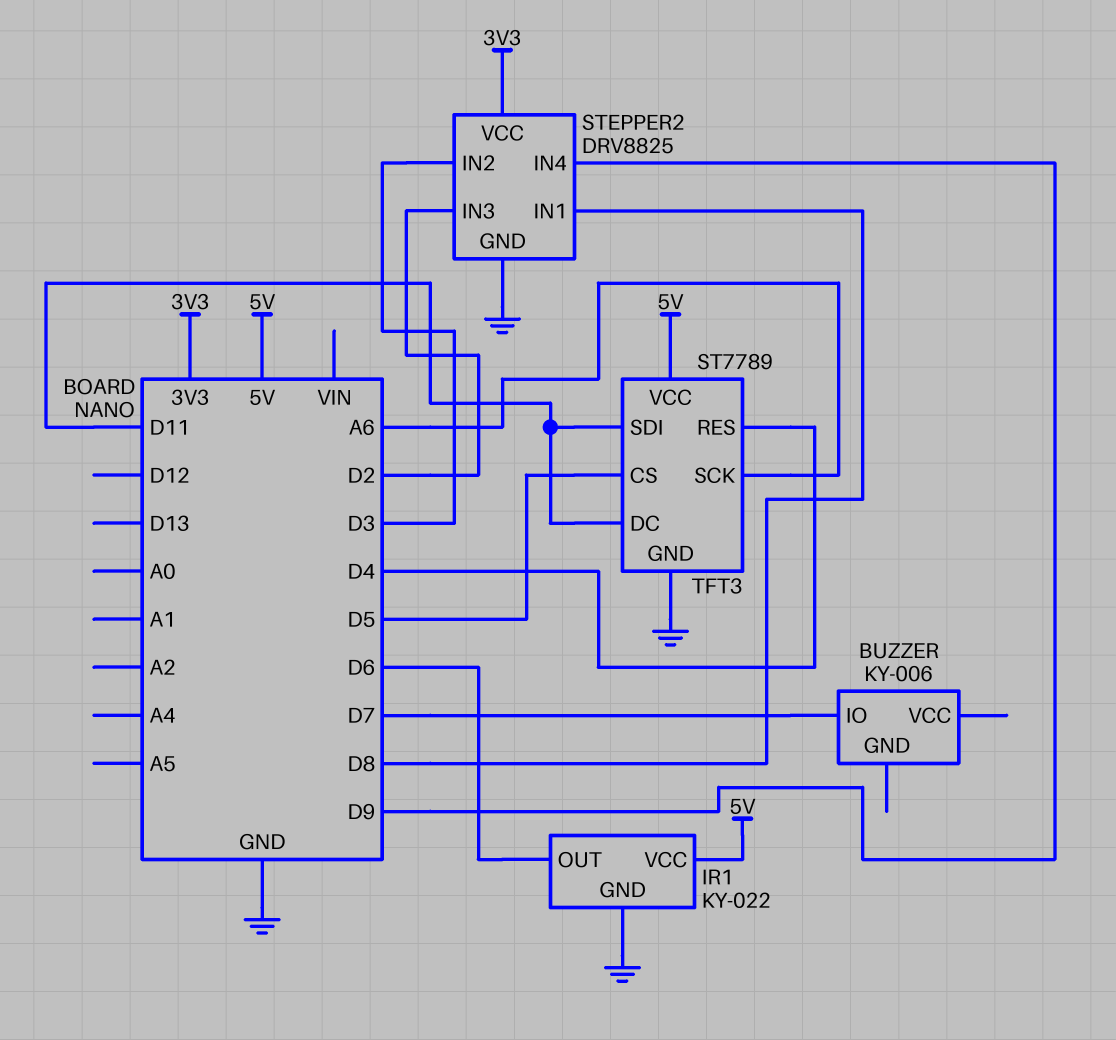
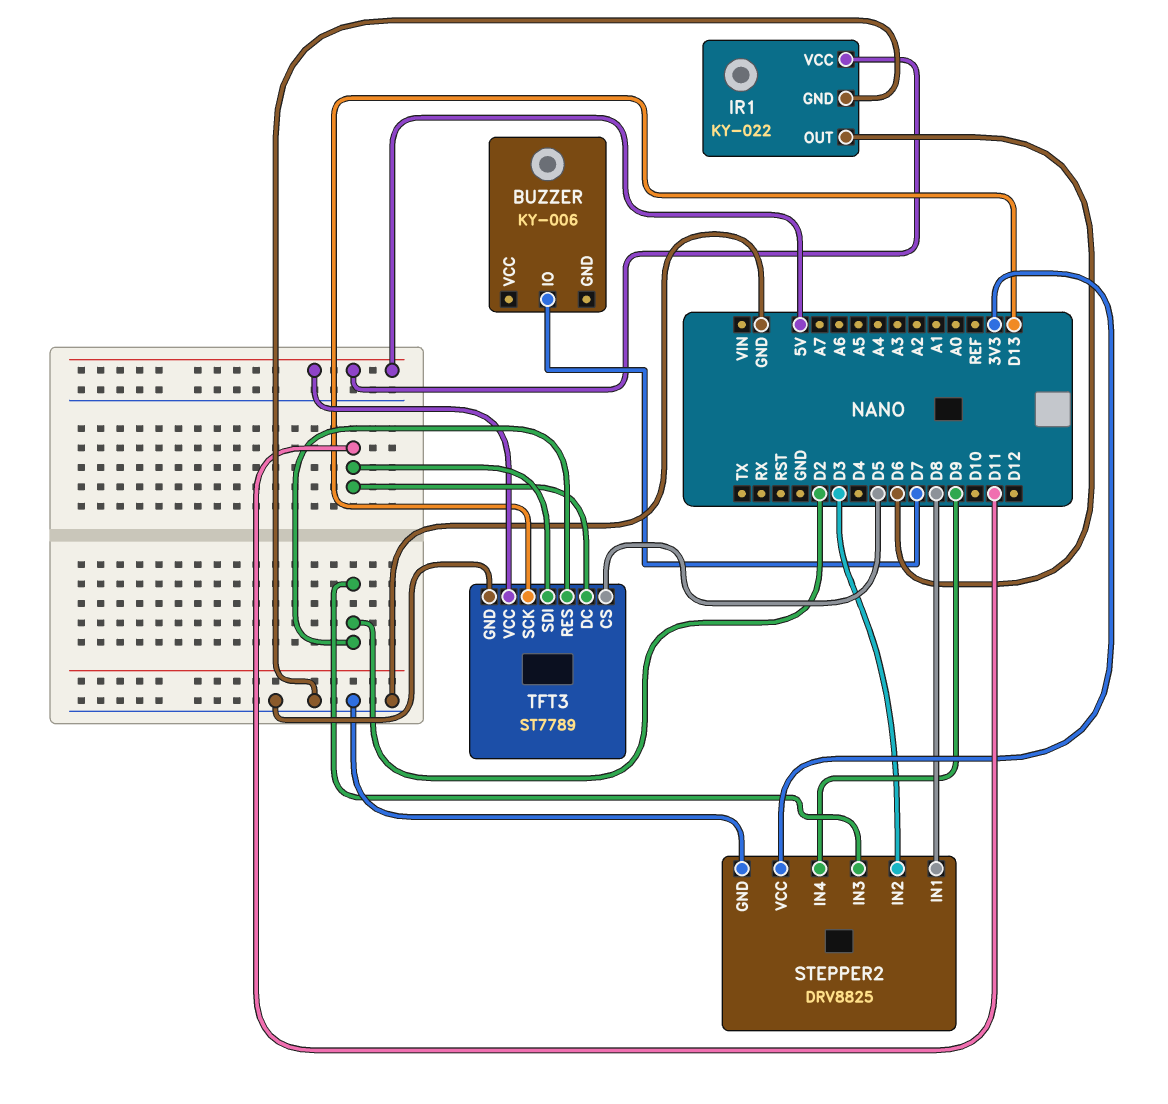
TFT3 pin RES: D4 -> D2
TFT3 pin SCK: A6 -> D13

